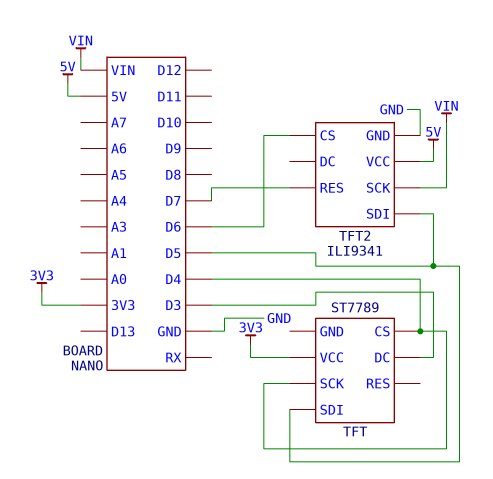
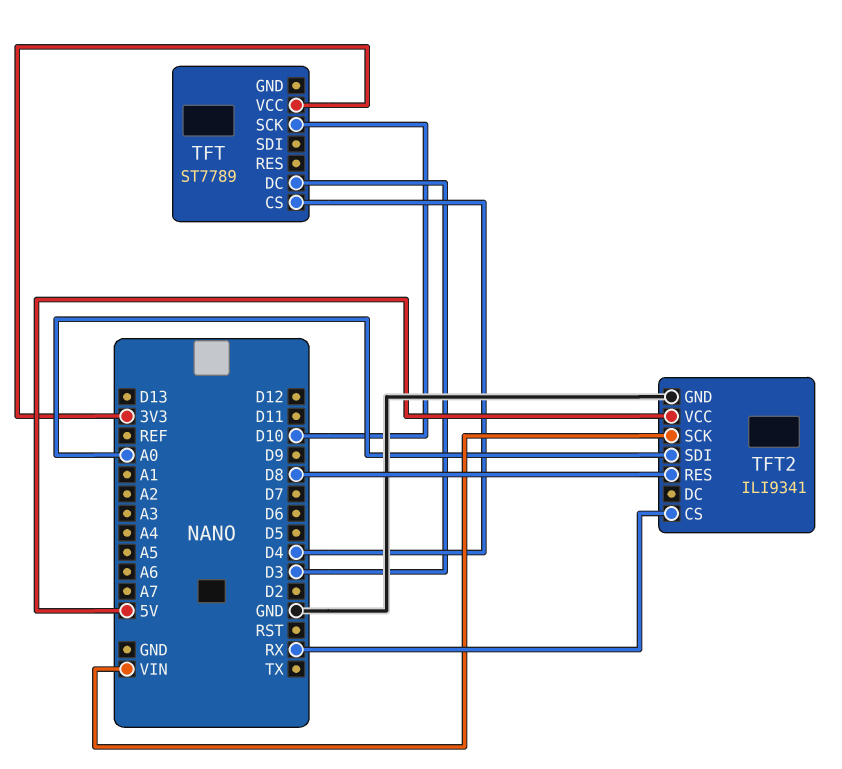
TFT pin SCK: D4 -> D10
TFT pin SDI: D5 -> none
TFT2 pin CS: D6 -> RX
TFT2 pin RES: D7 -> D8
TFT2 pin SDI: D5 -> A0

